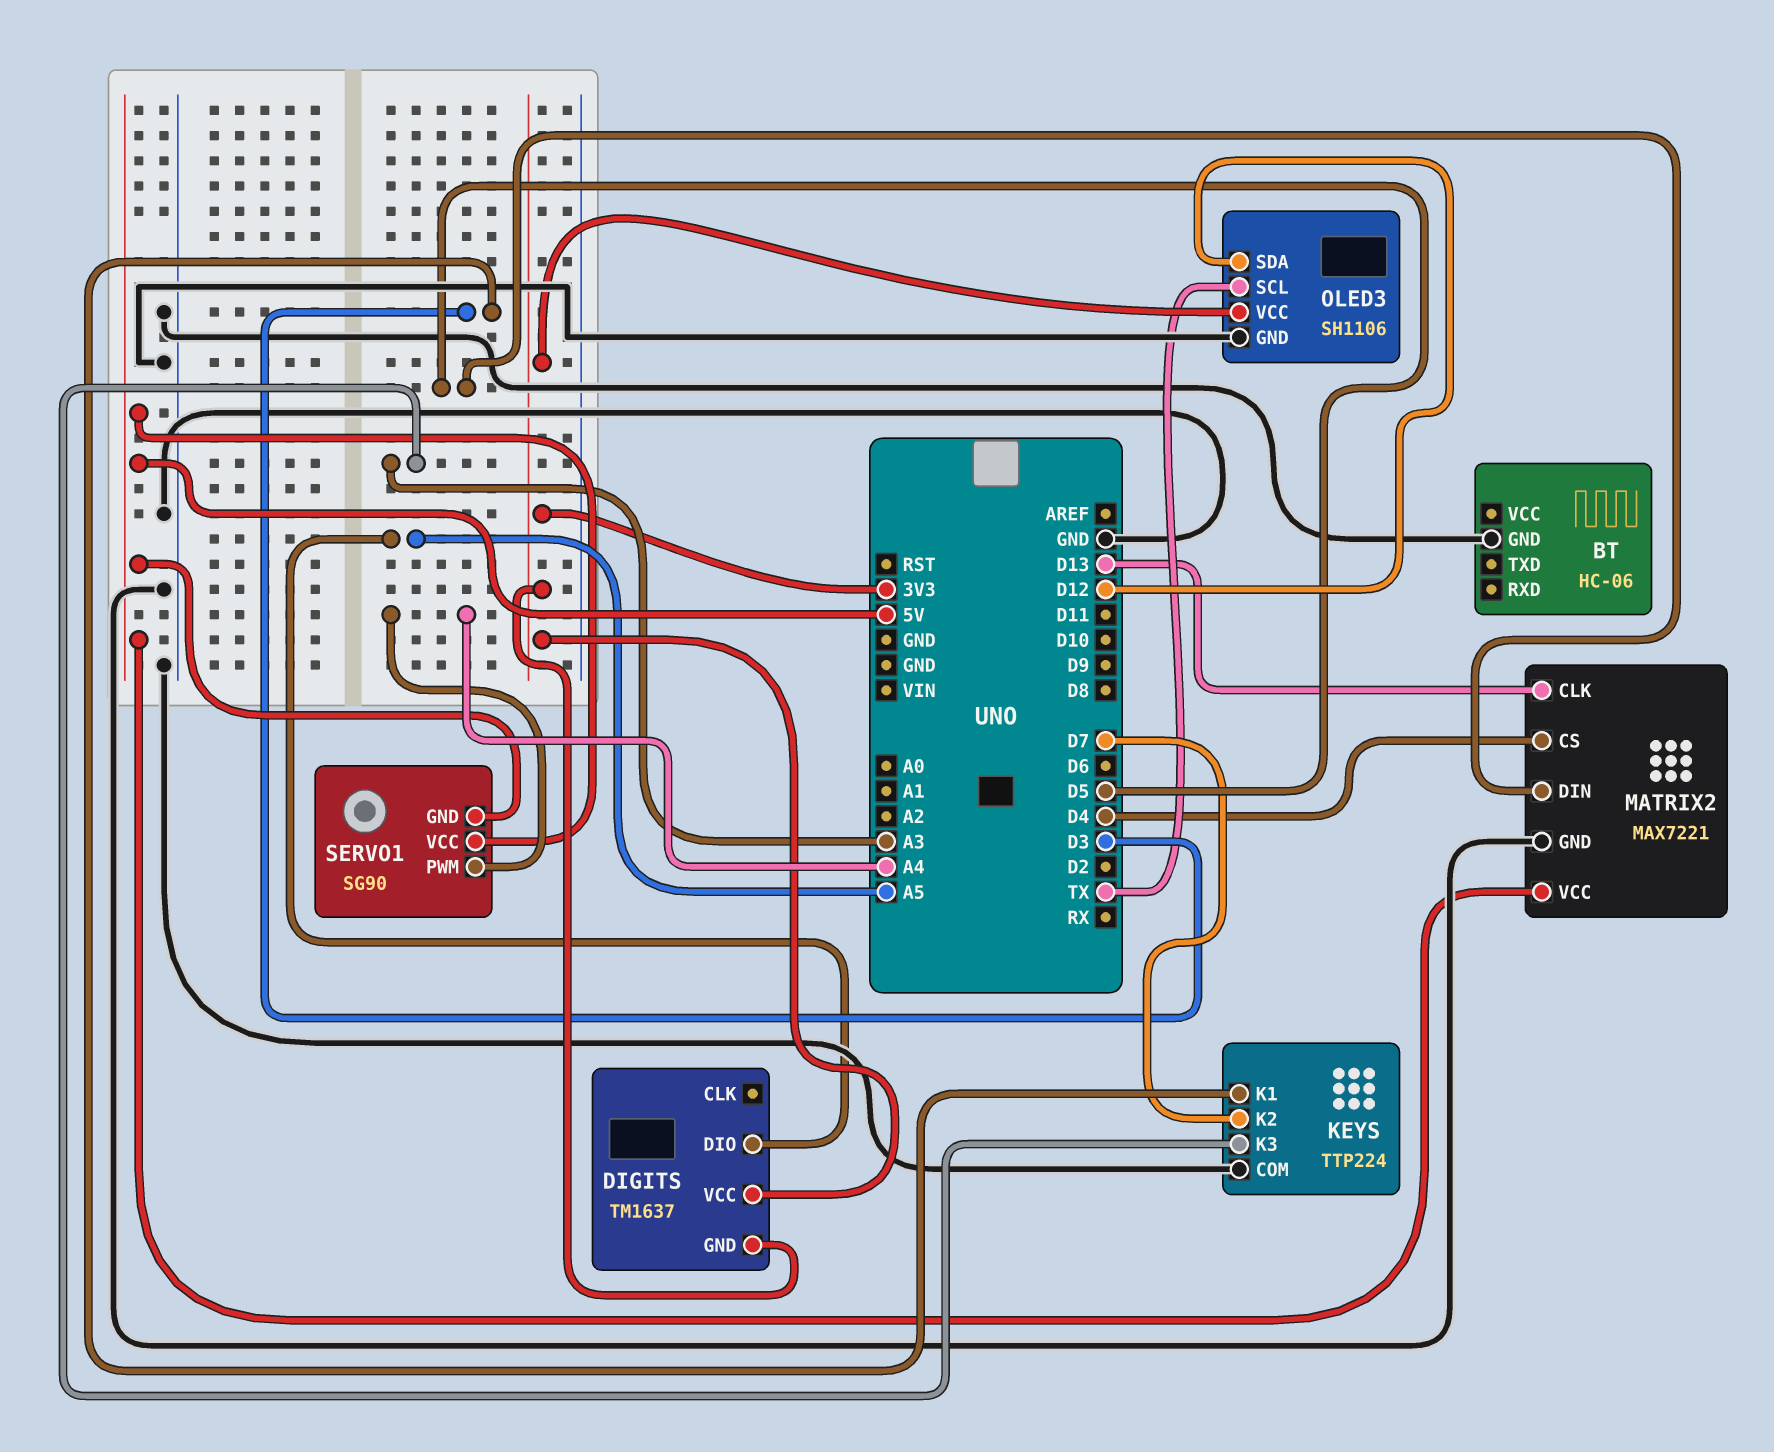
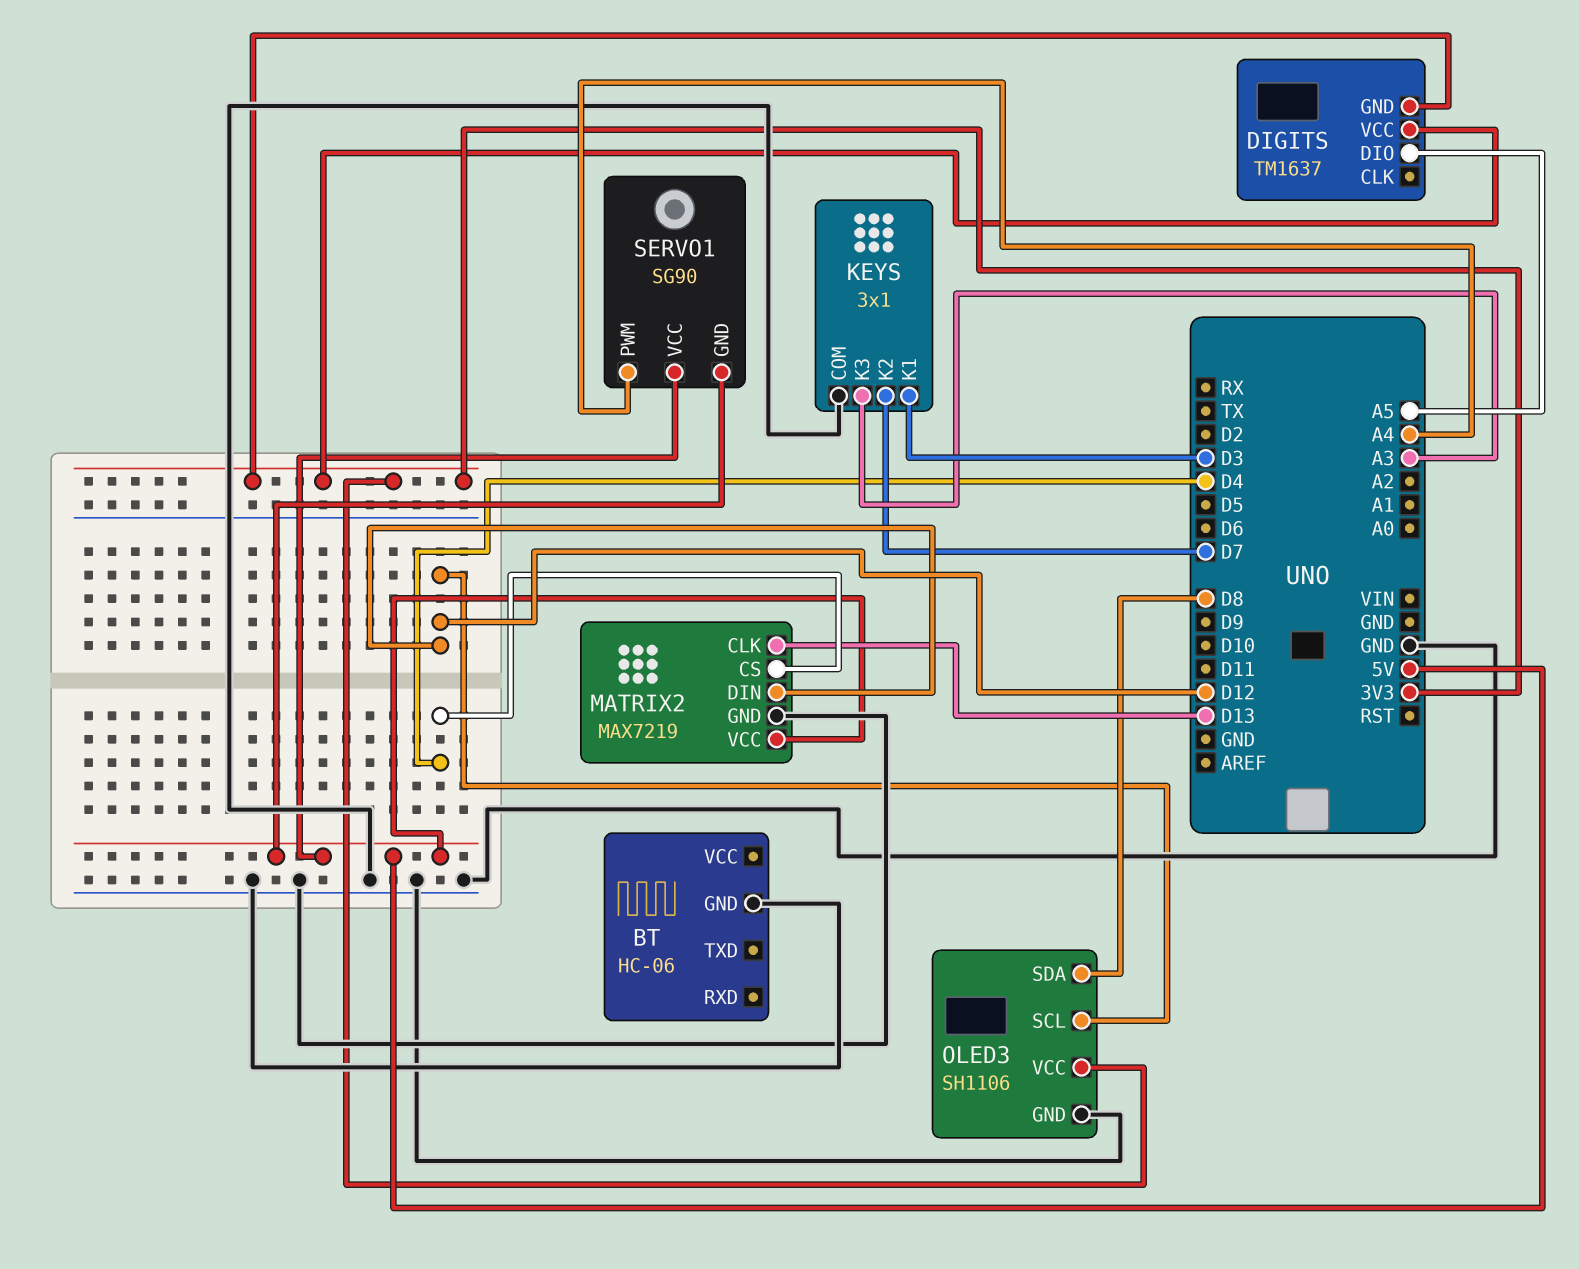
KEYS: TTP224 -> 3x1
MATRIX2: MAX7221 -> MAX7219
MATRIX2 pin DIN: D5 -> D12
OLED3 pin SCL: TX -> D12
OLED3 pin SDA: D12 -> D8

